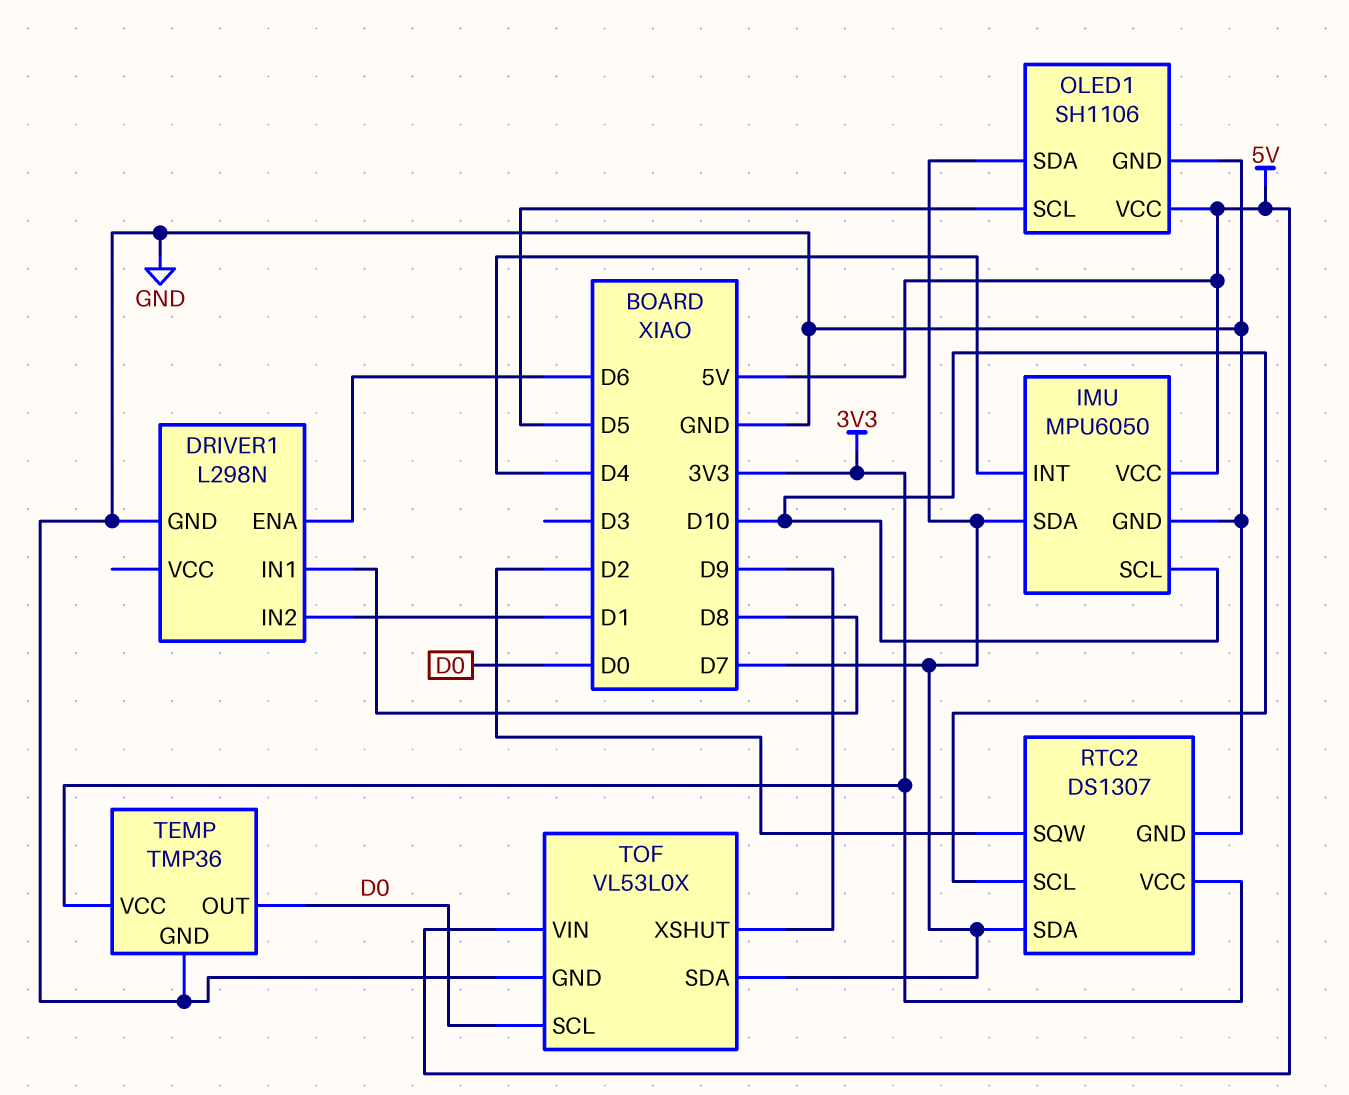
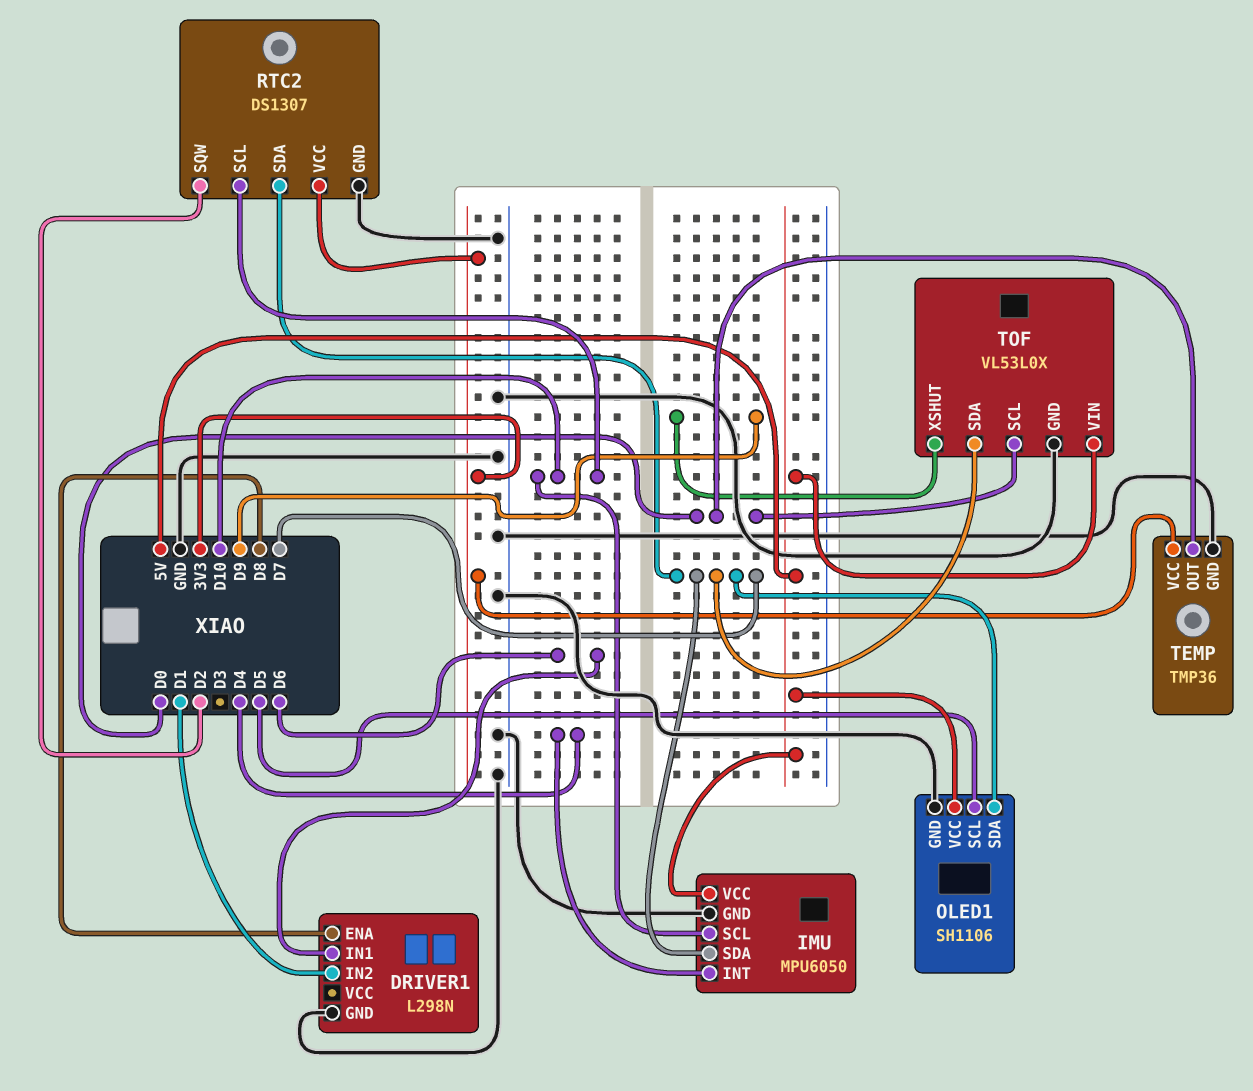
DRIVER1 pin ENA: D6 -> D8
DRIVER1 pin IN1: D8 -> D6

